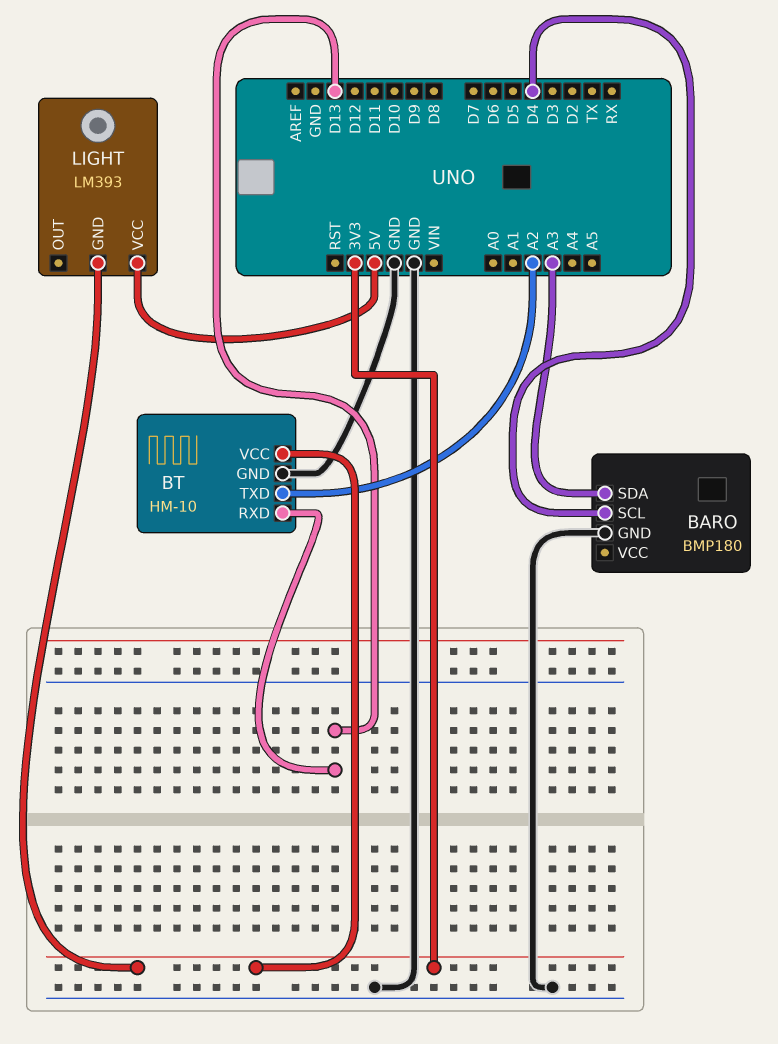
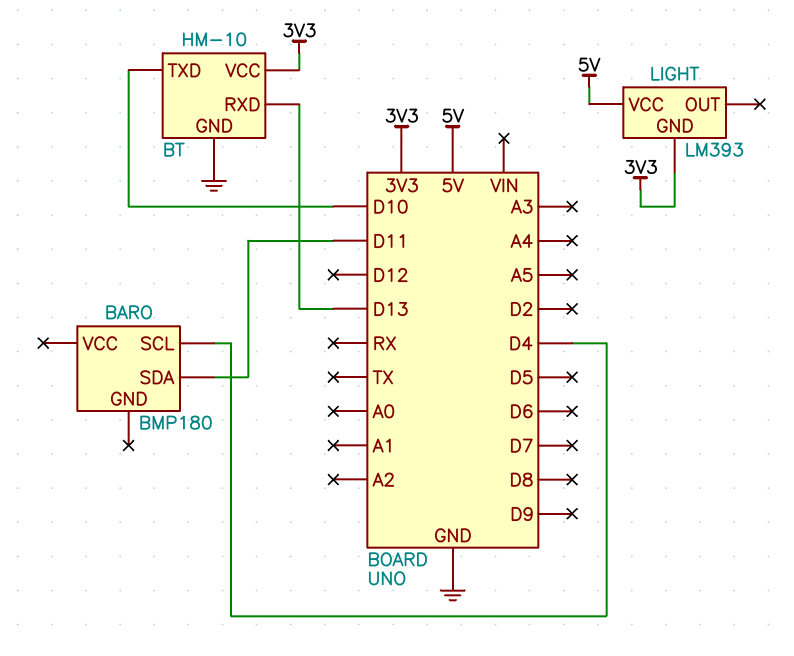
BARO pin GND: GND -> none
BARO pin SDA: A3 -> D11
BT pin TXD: A2 -> D10

